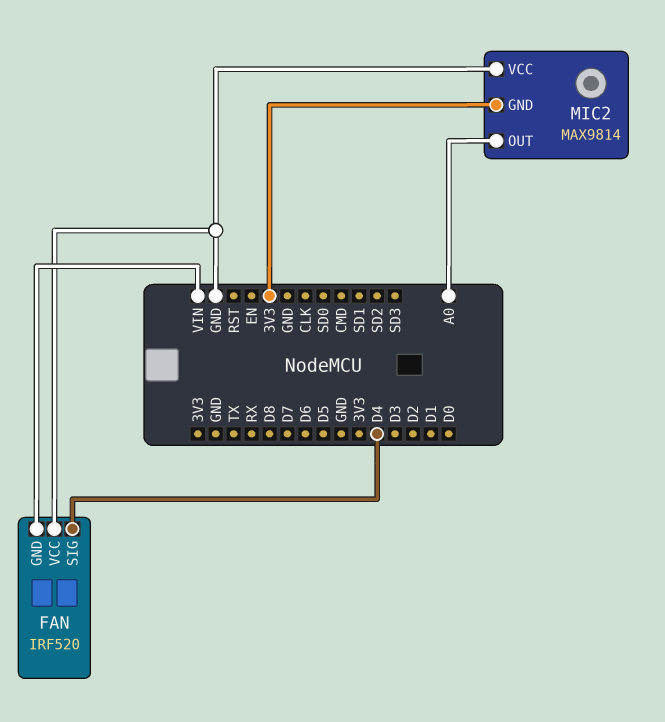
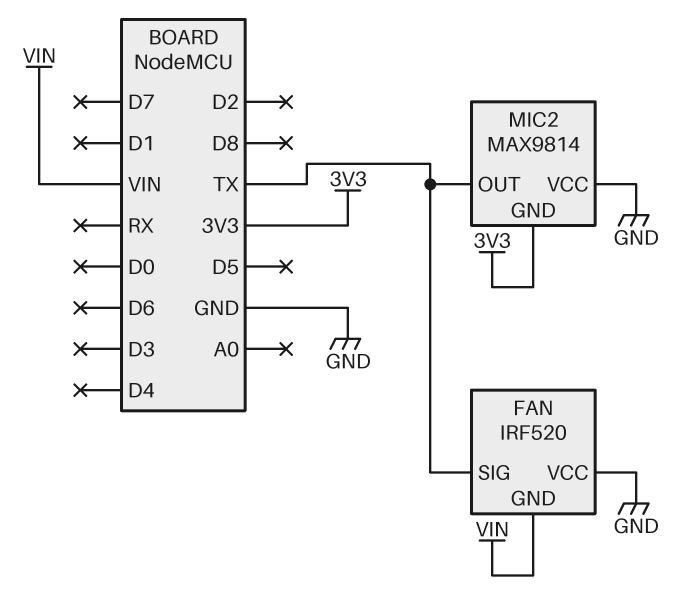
FAN pin SIG: D4 -> TX
MIC2 pin OUT: A0 -> TX

